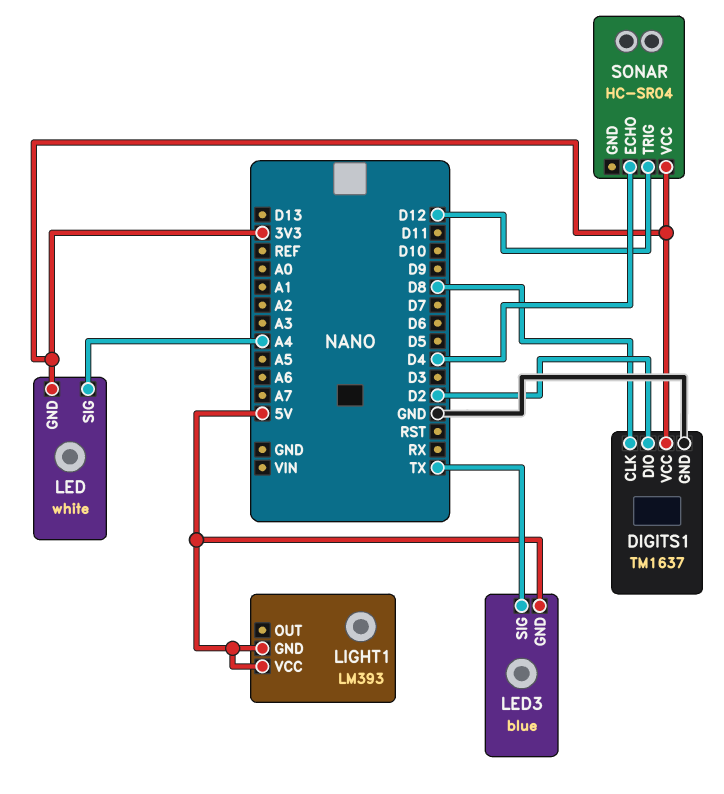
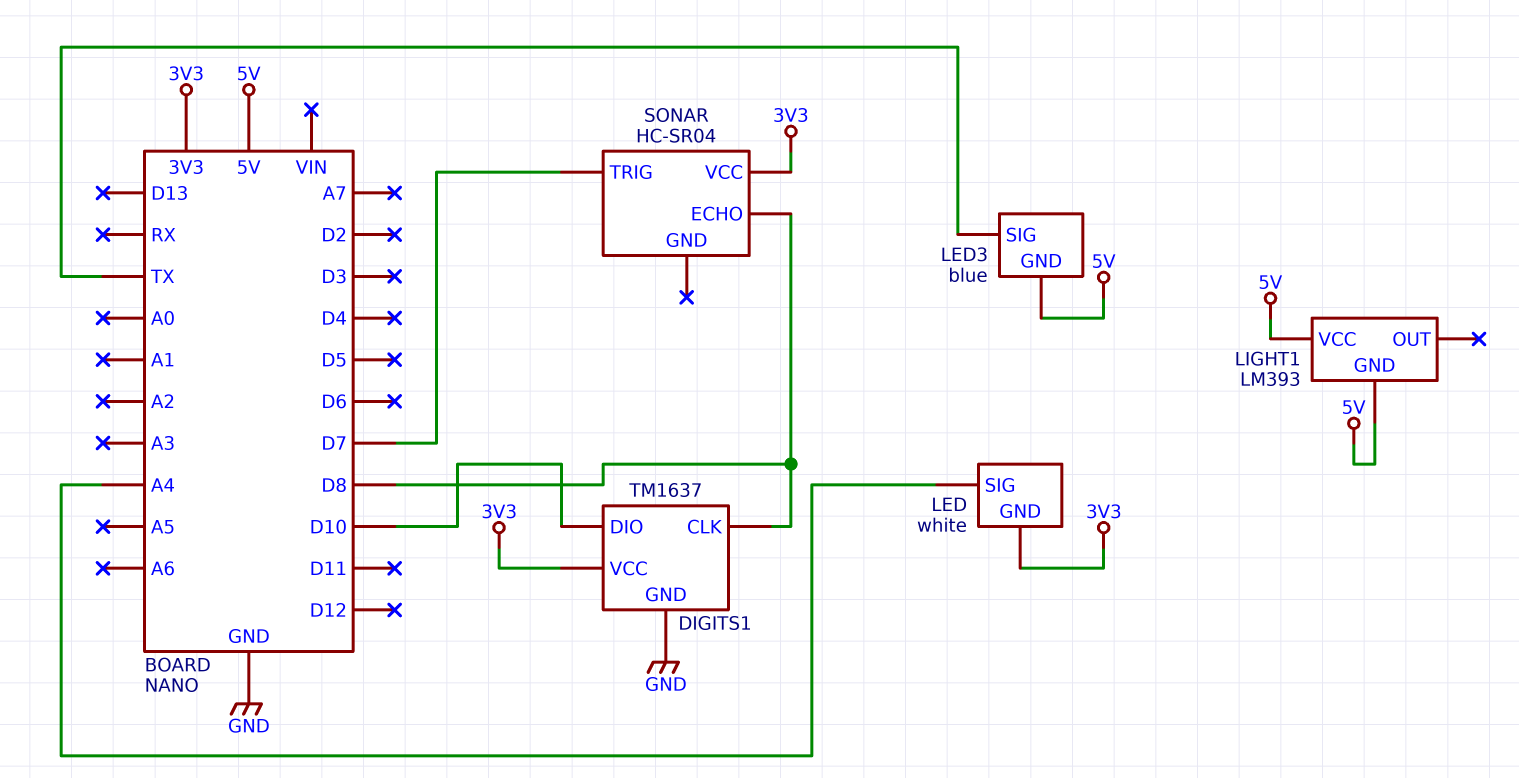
DIGITS1 pin DIO: D2 -> D10
SONAR pin ECHO: D4 -> D8
SONAR pin TRIG: D12 -> D7

